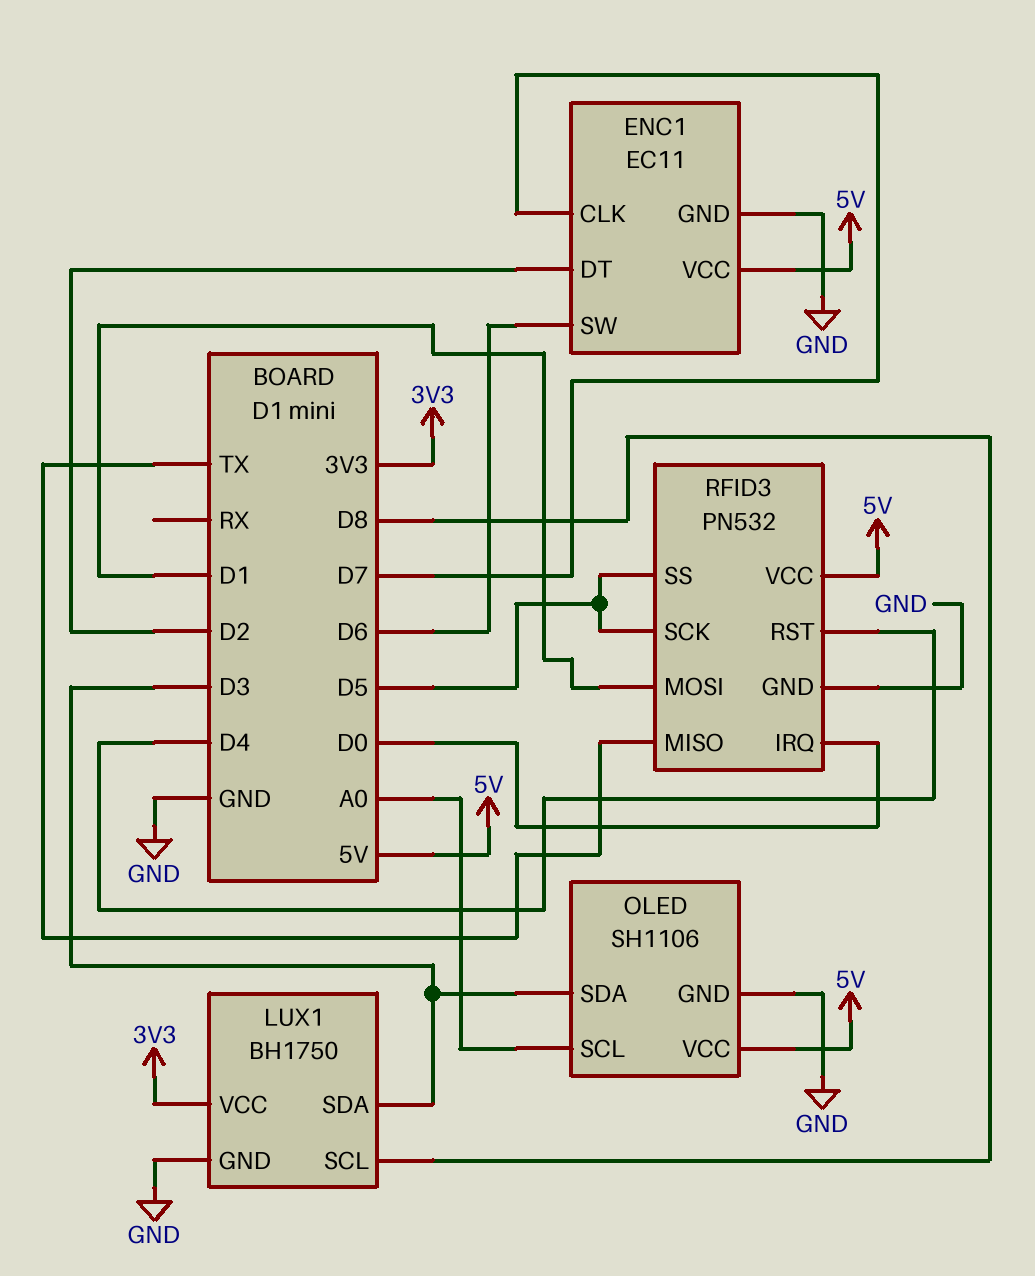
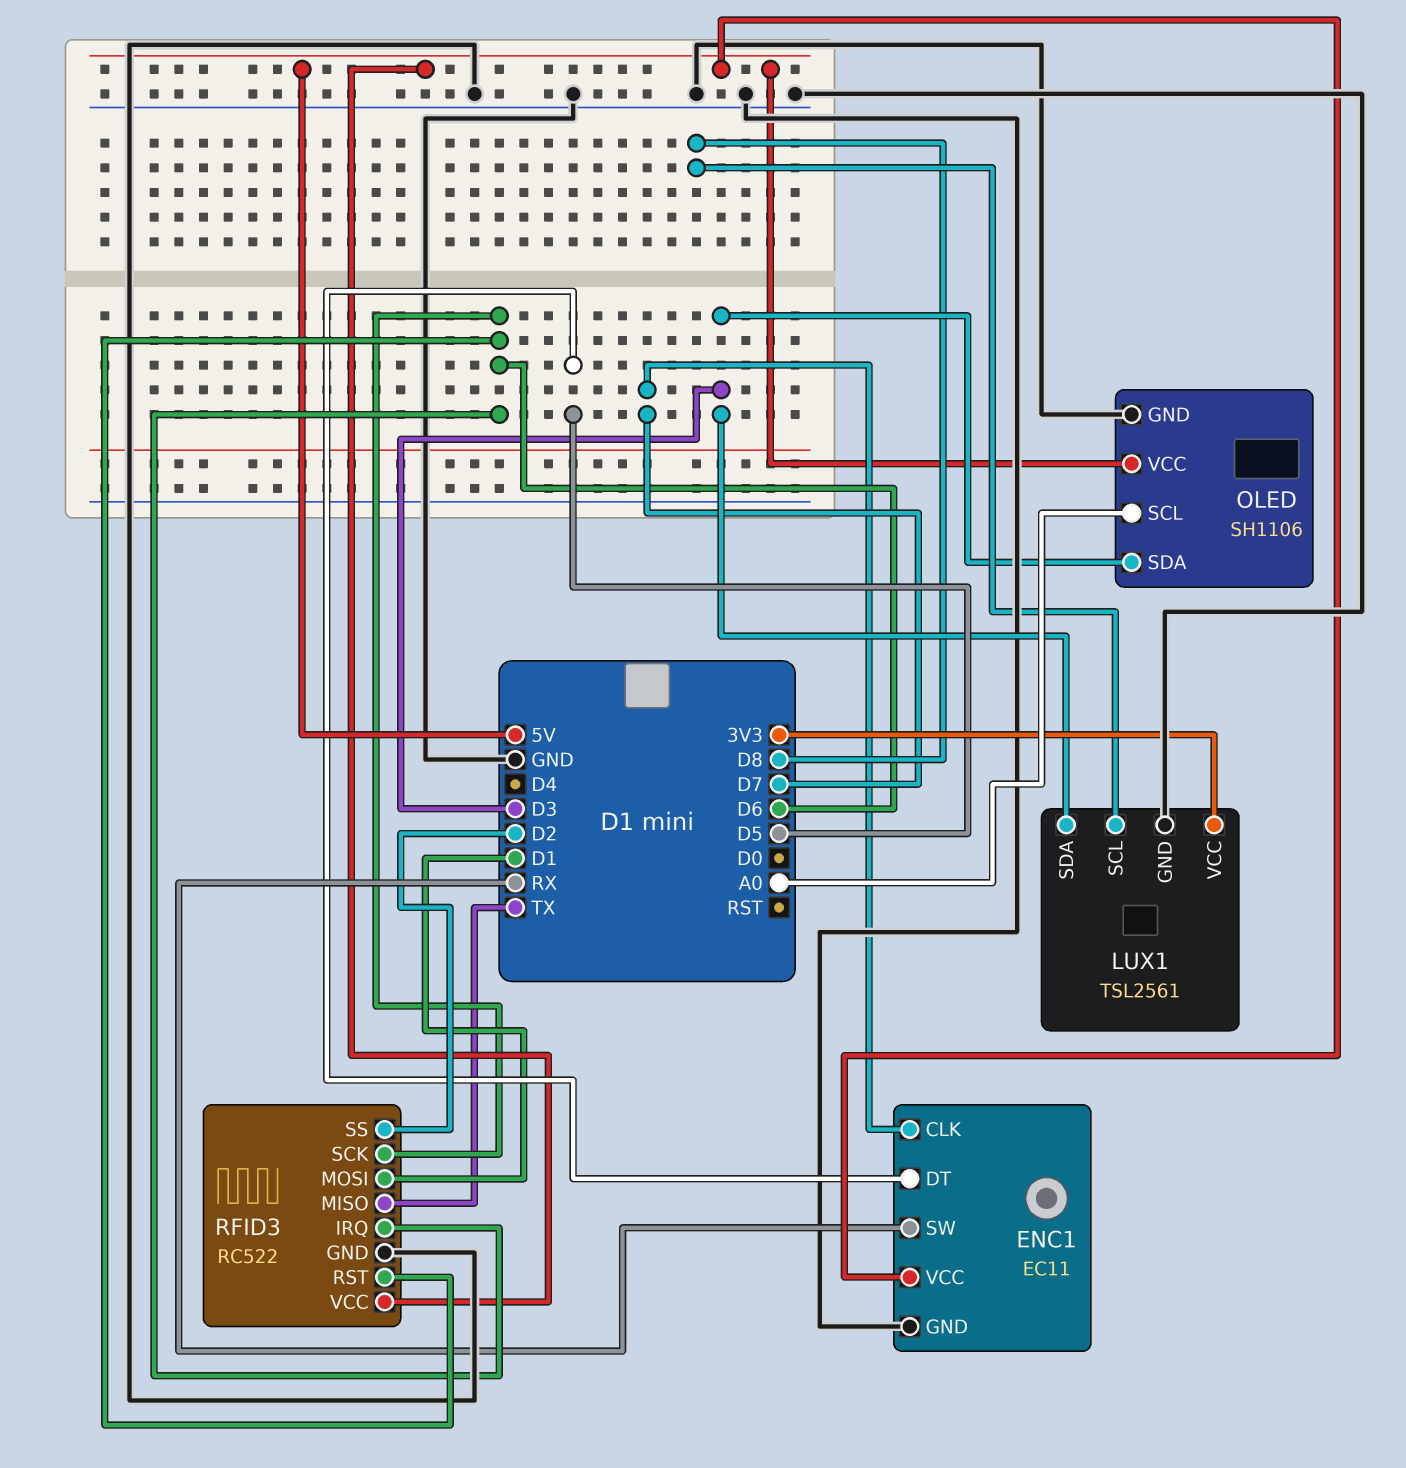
ENC1 pin DT: D2 -> D5
ENC1 pin SW: D6 -> RX
LUX1: BH1750 -> TSL2561
RFID3: PN532 -> RC522
RFID3 pin IRQ: D0 -> D6
RFID3 pin RST: D4 -> D6
RFID3 pin SCK: D5 -> D6
RFID3 pin SS: D5 -> D2

